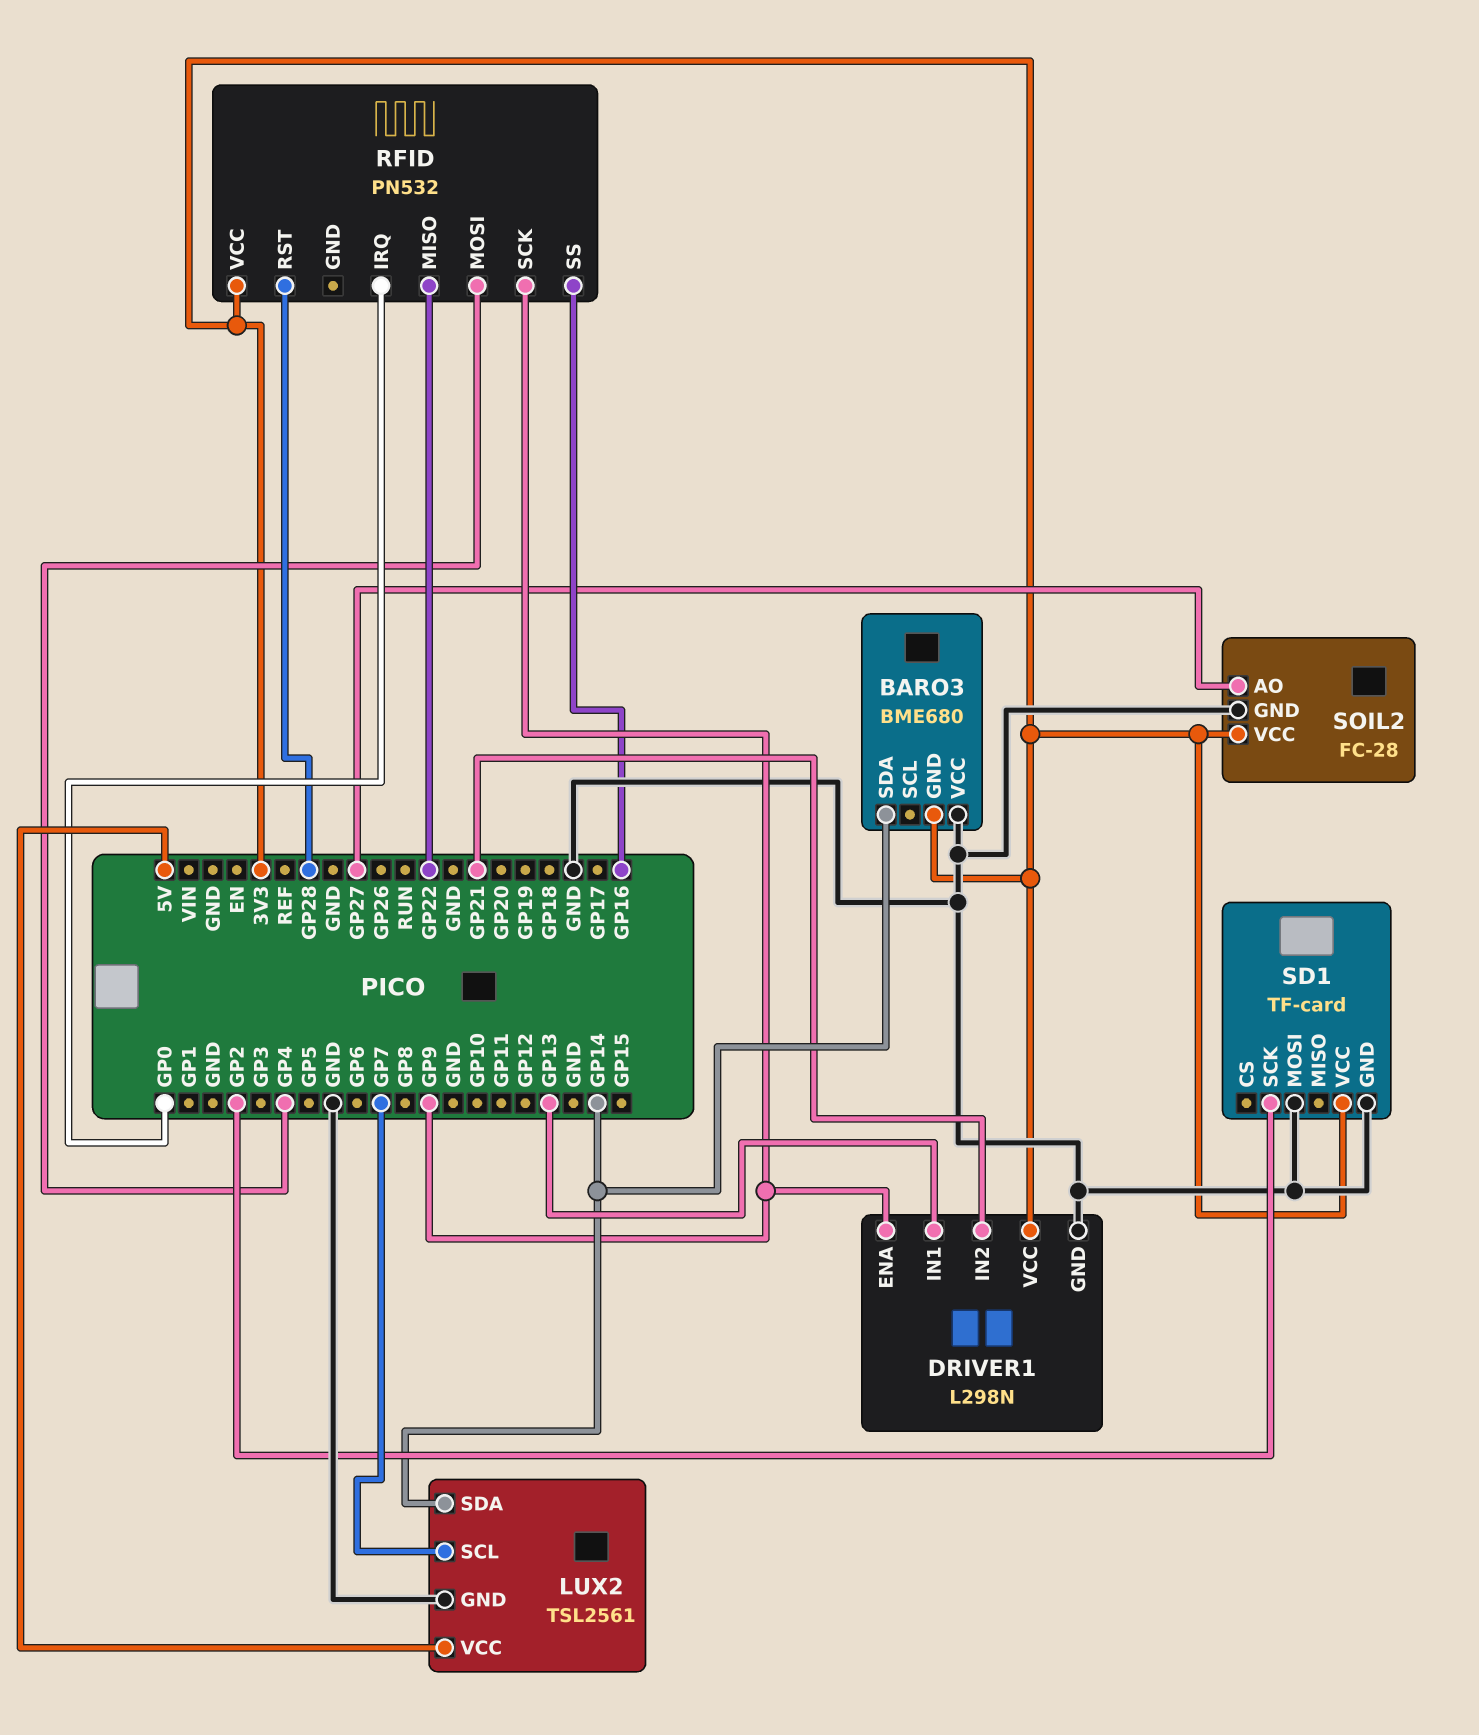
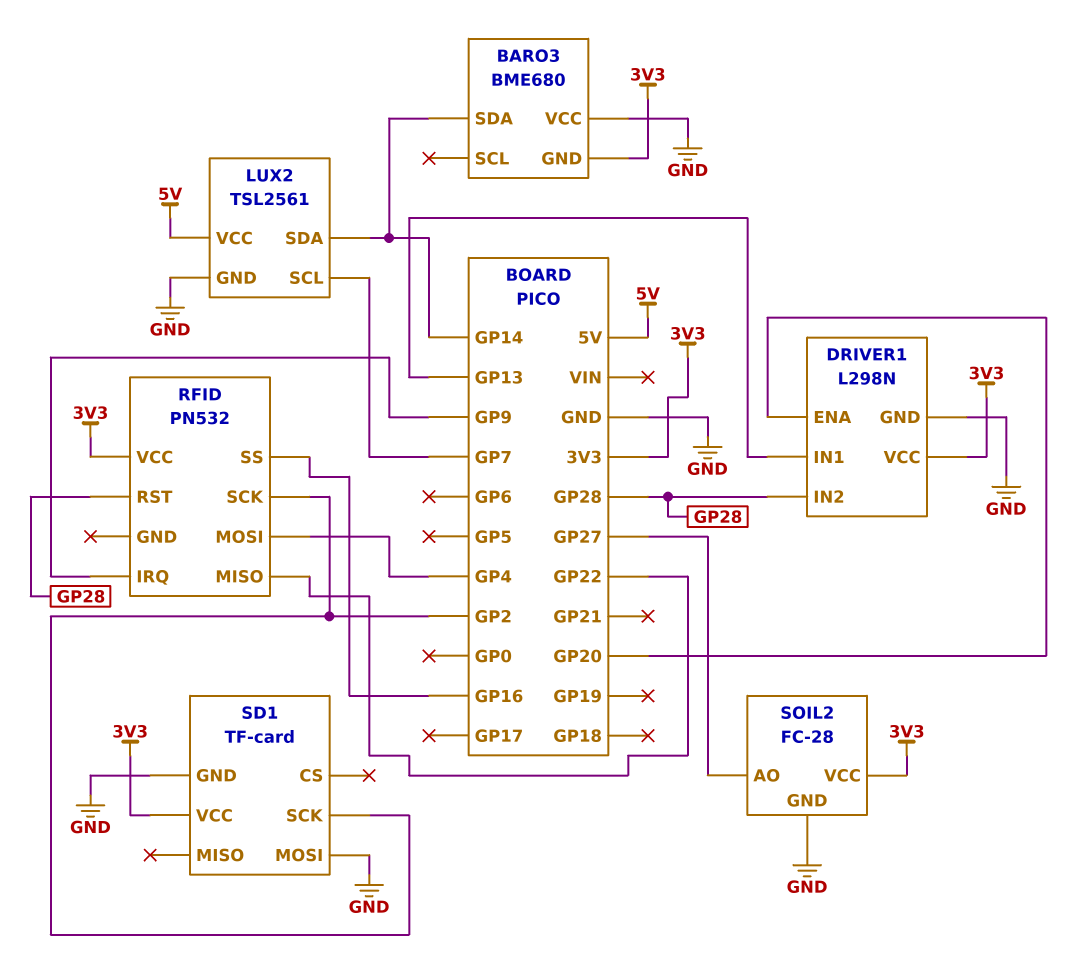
DRIVER1 pin ENA: GP9 -> GP20
DRIVER1 pin IN2: GP21 -> GP28
RFID pin IRQ: GP0 -> GP9
RFID pin SCK: GP9 -> GP2

